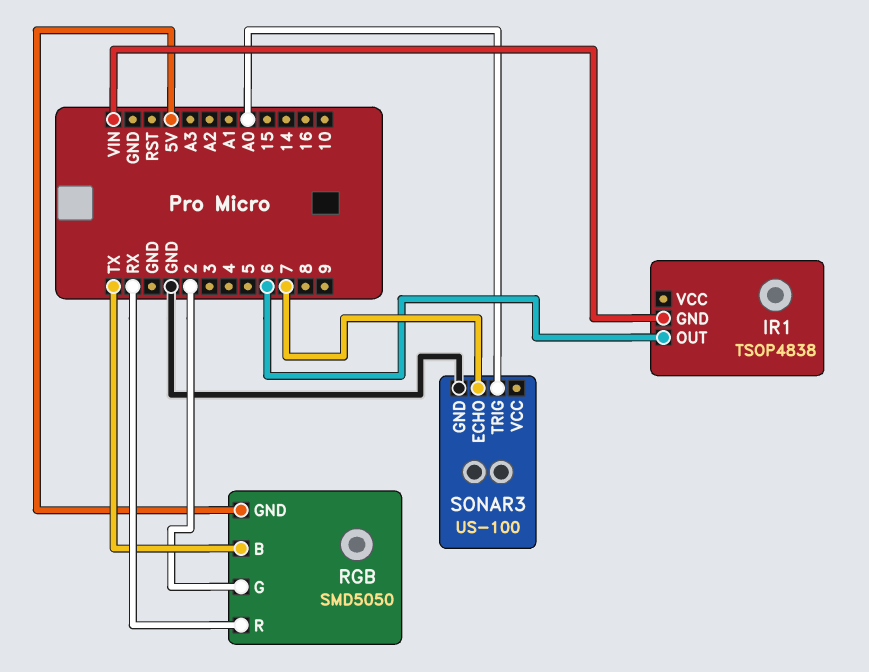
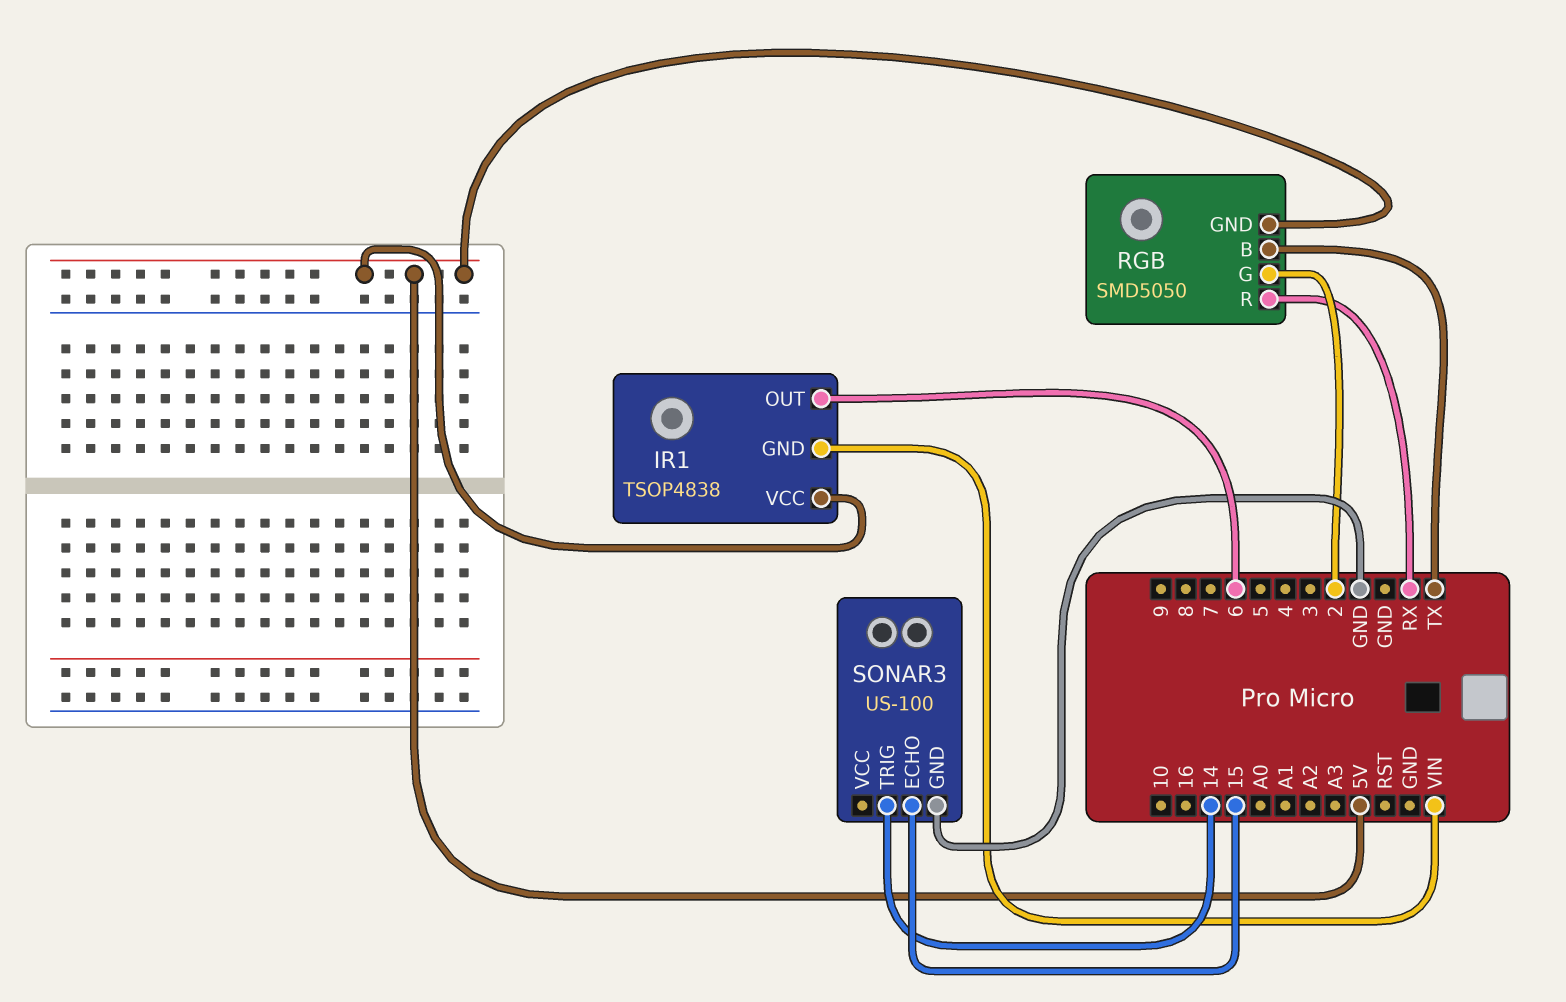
IR1 pin VCC: none -> 5V
SONAR3 pin ECHO: 7 -> 15
SONAR3 pin TRIG: A0 -> 14

